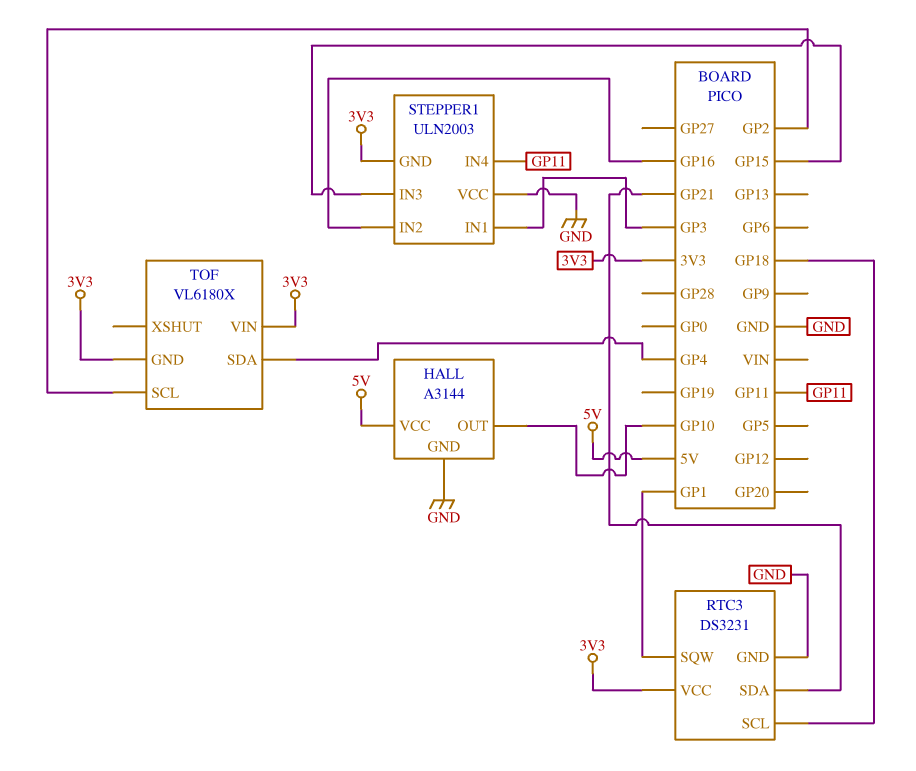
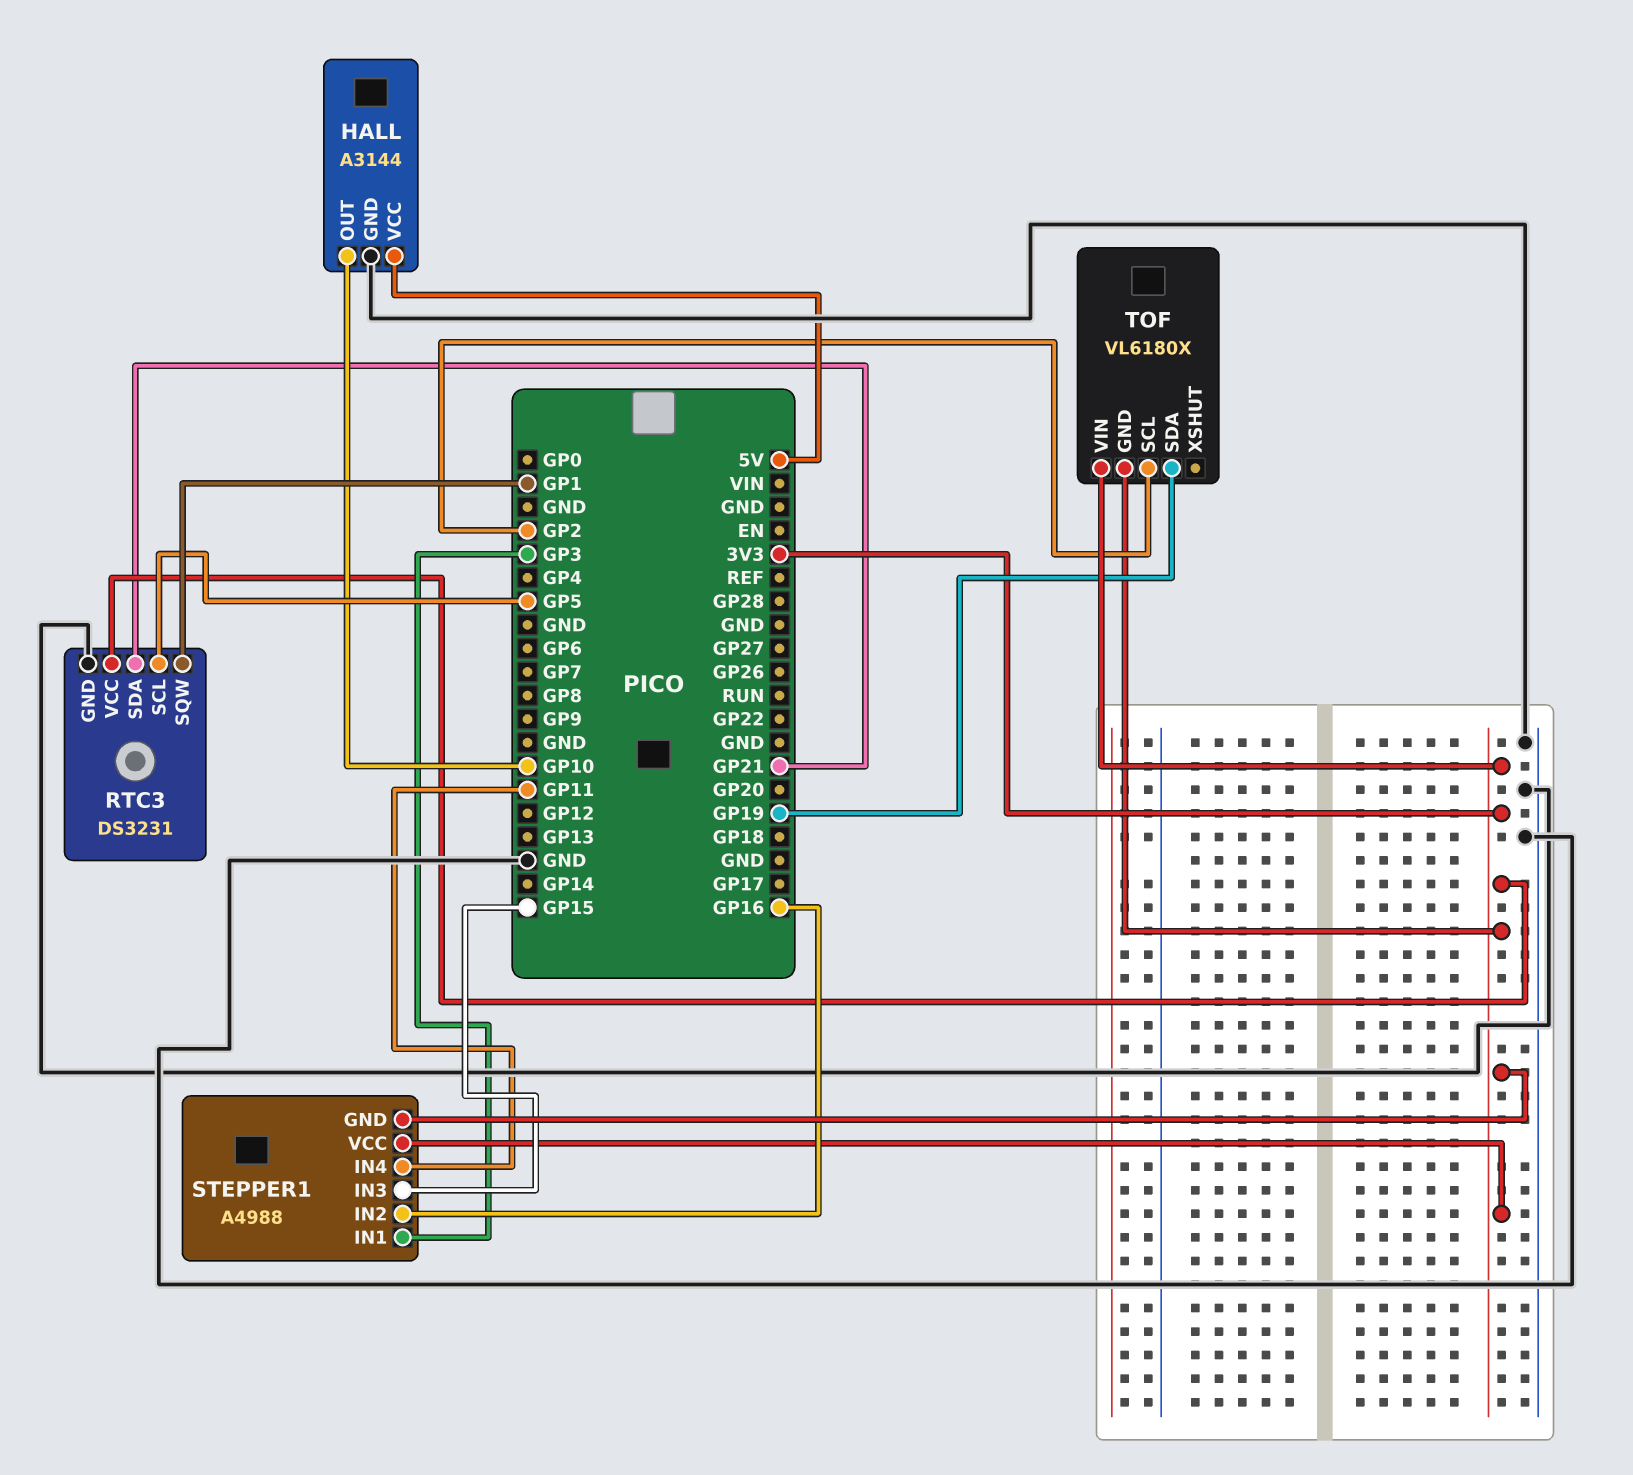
RTC3 pin SCL: GP18 -> GP5
STEPPER1: ULN2003 -> A4988
STEPPER1 pin VCC: GND -> 3V3
TOF pin SDA: GP4 -> GP19

